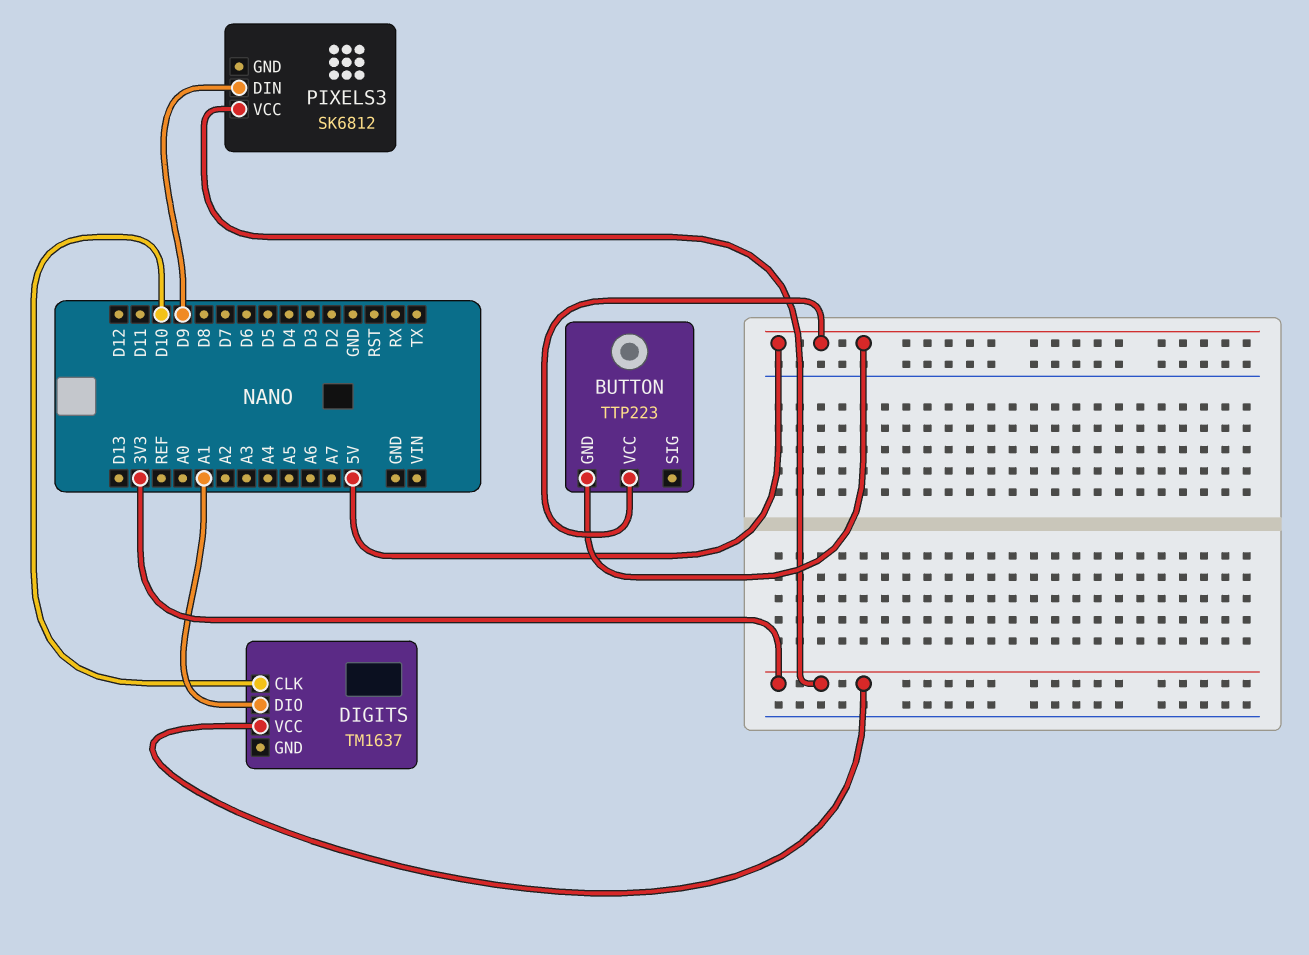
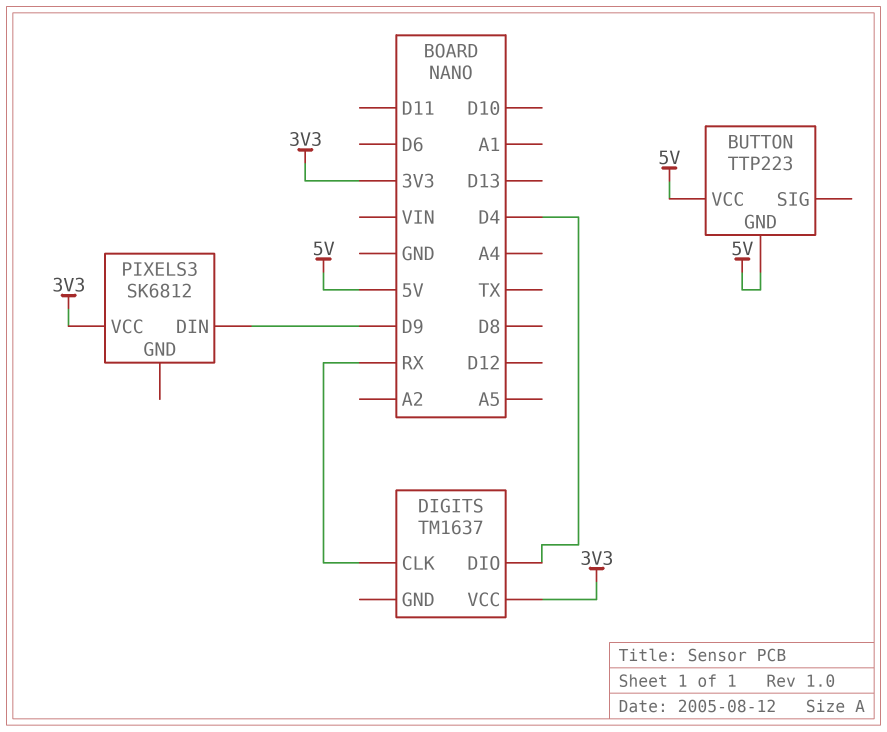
DIGITS pin CLK: D10 -> RX
DIGITS pin DIO: A1 -> D4

